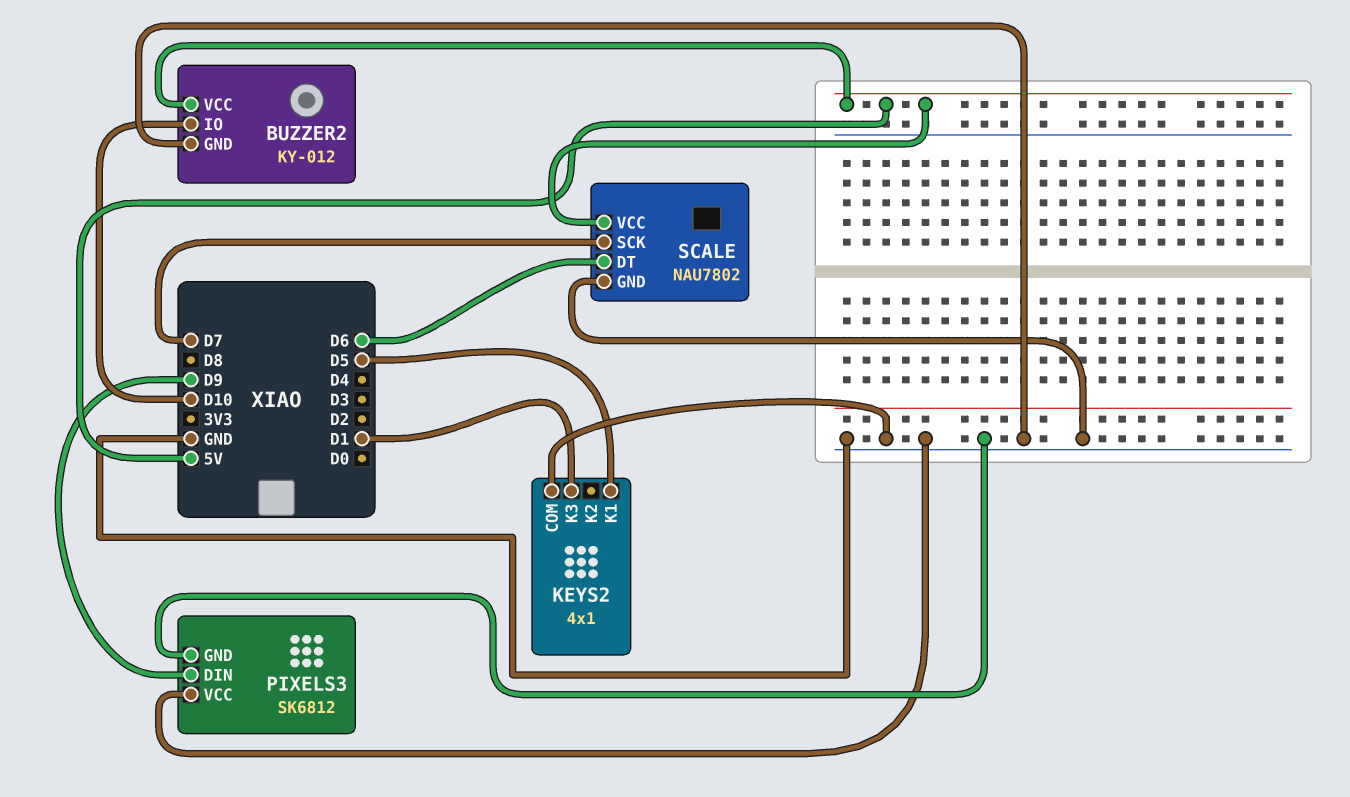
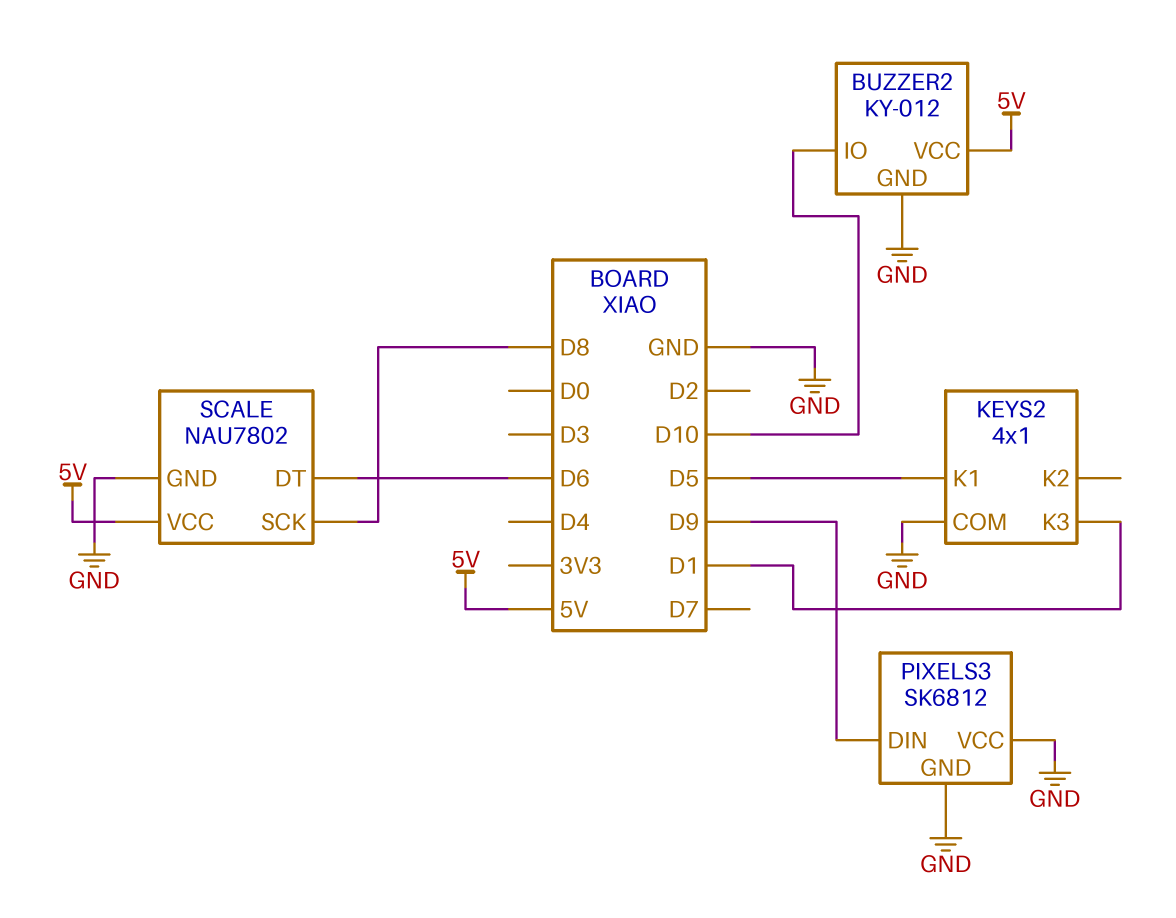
SCALE pin SCK: D7 -> D8

